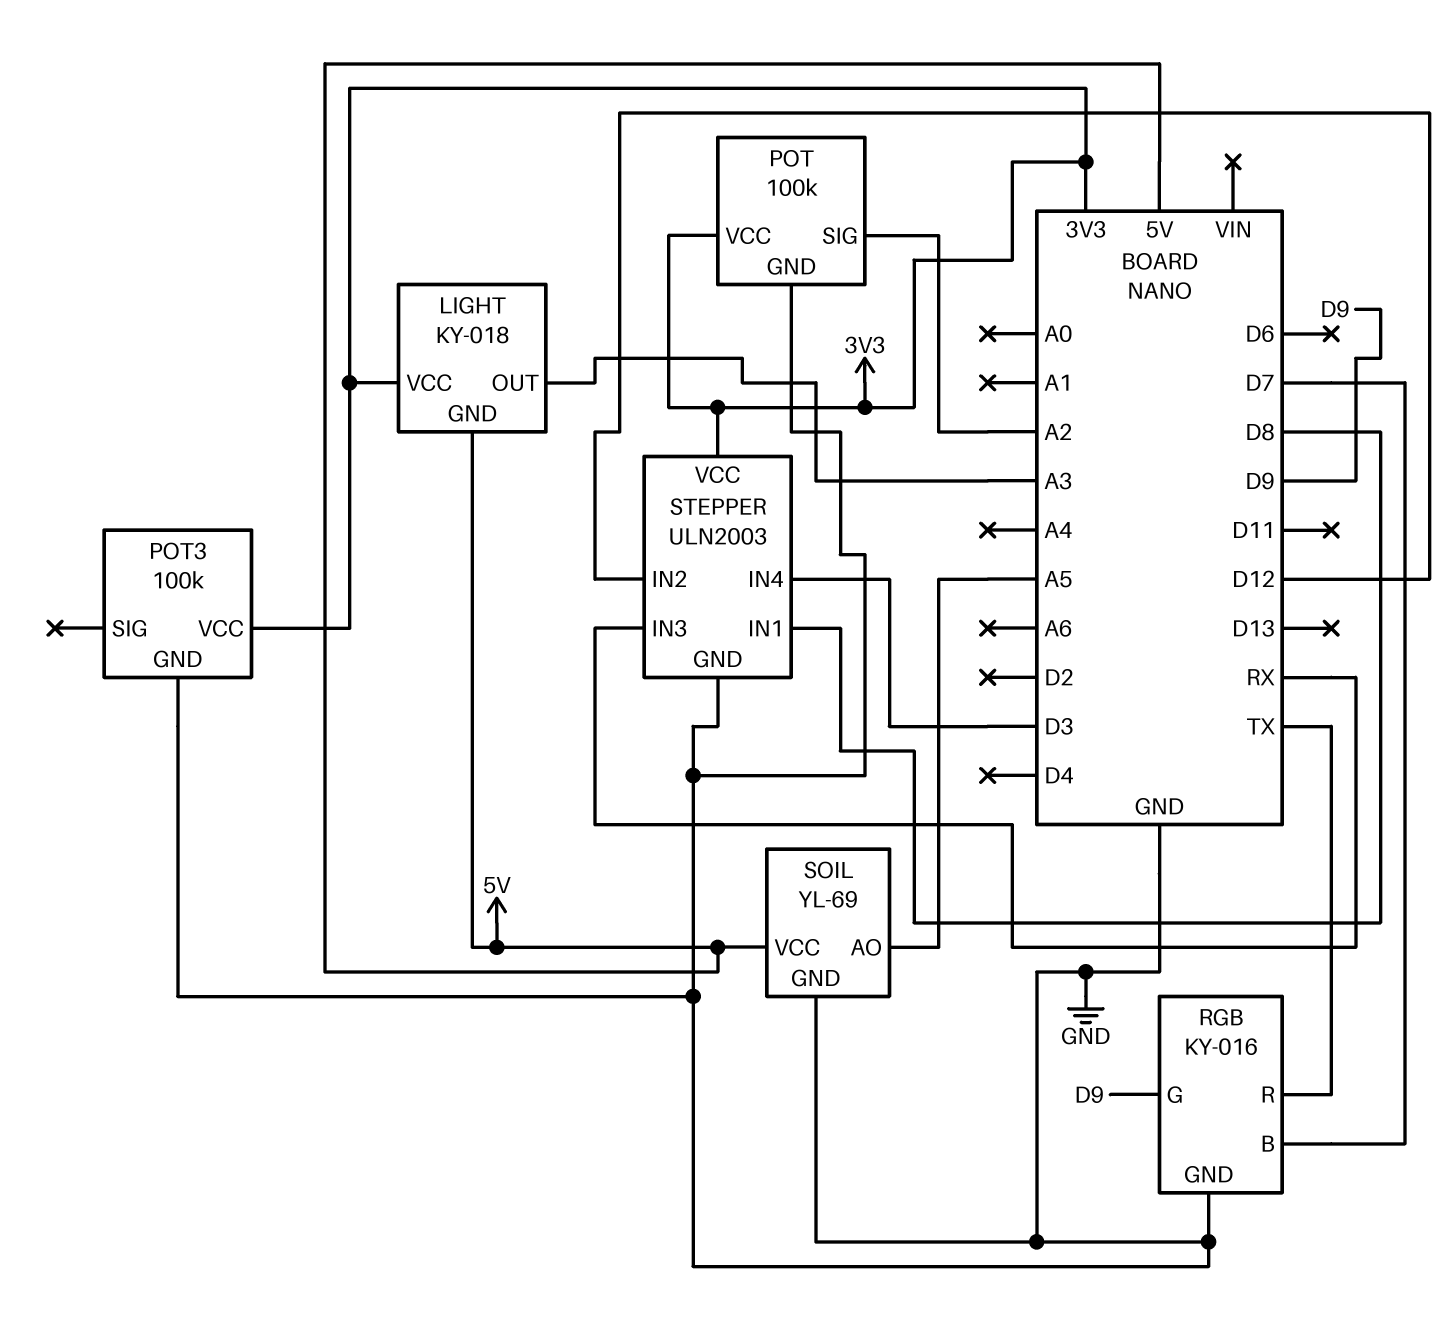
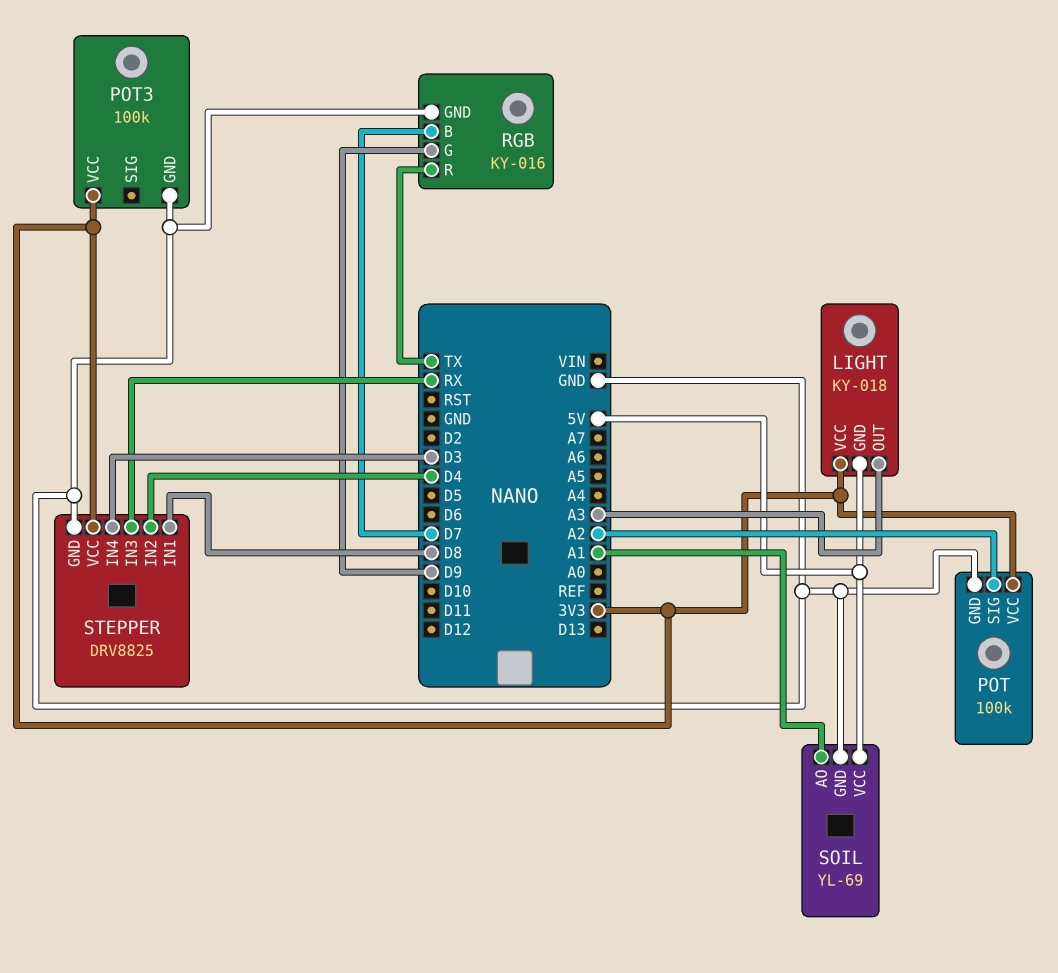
SOIL pin AO: A5 -> A1
STEPPER: ULN2003 -> DRV8825
STEPPER pin IN2: D12 -> D4

